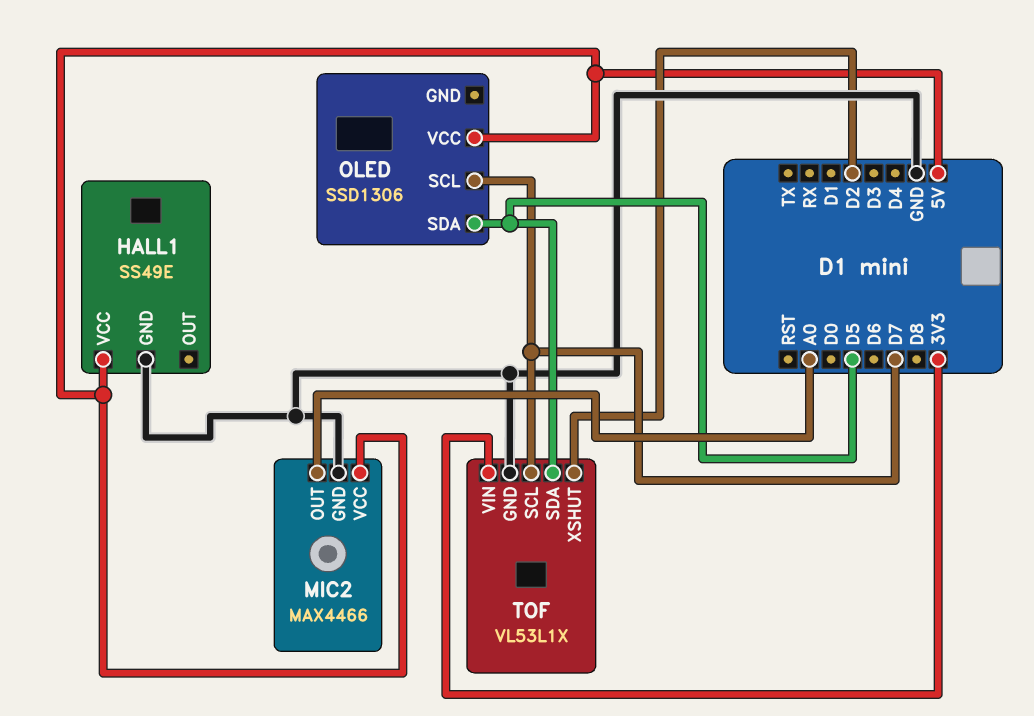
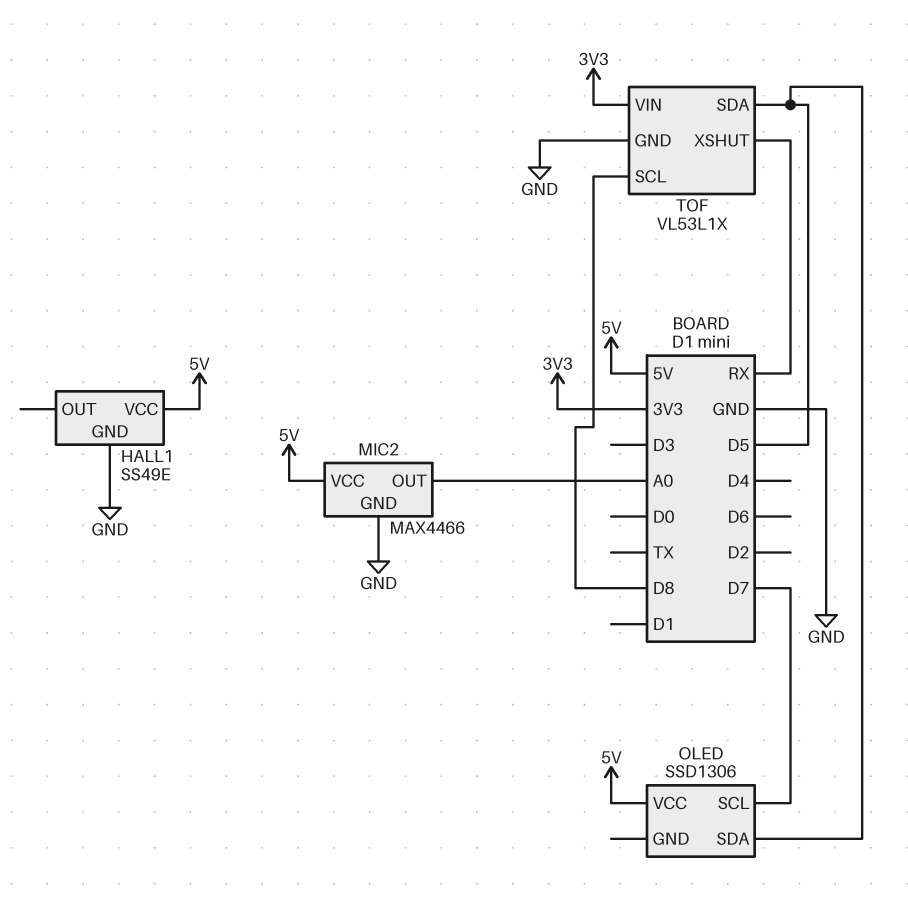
TOF pin SCL: D7 -> D8
TOF pin XSHUT: D2 -> RX

